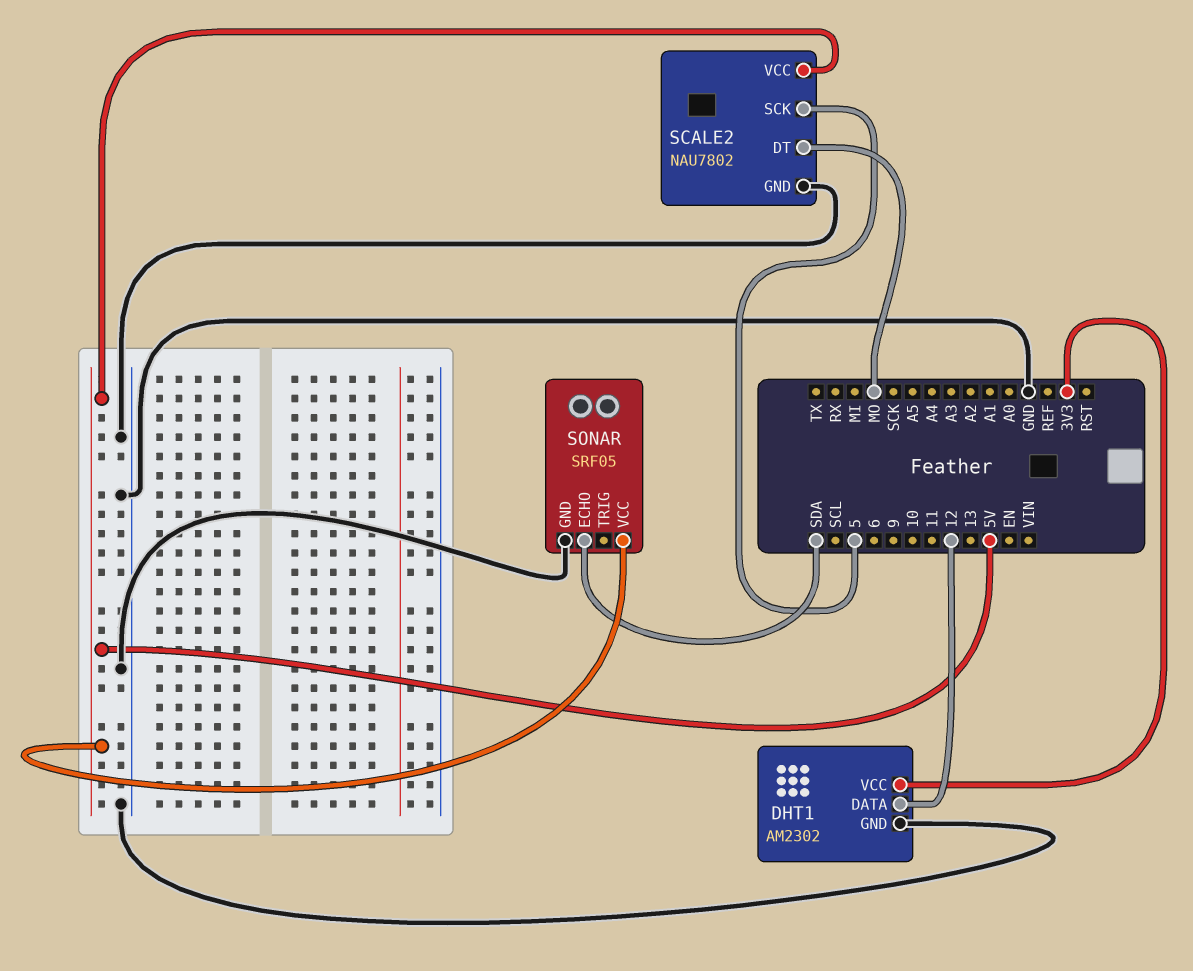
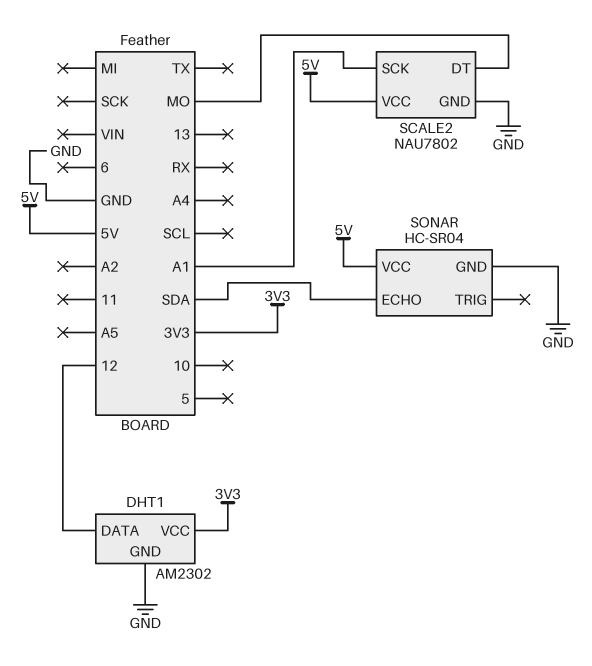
SCALE2 pin SCK: 5 -> A1
SONAR: SRF05 -> HC-SR04

